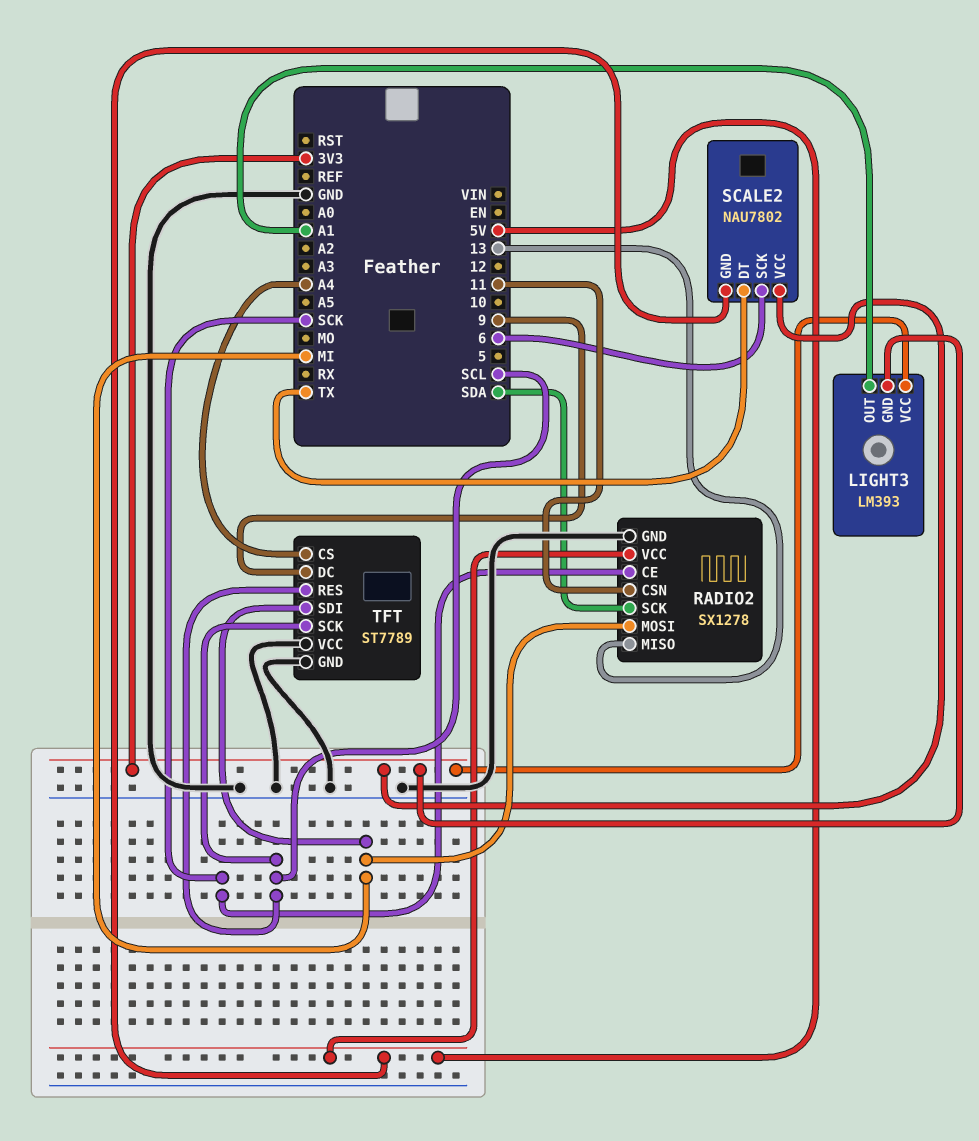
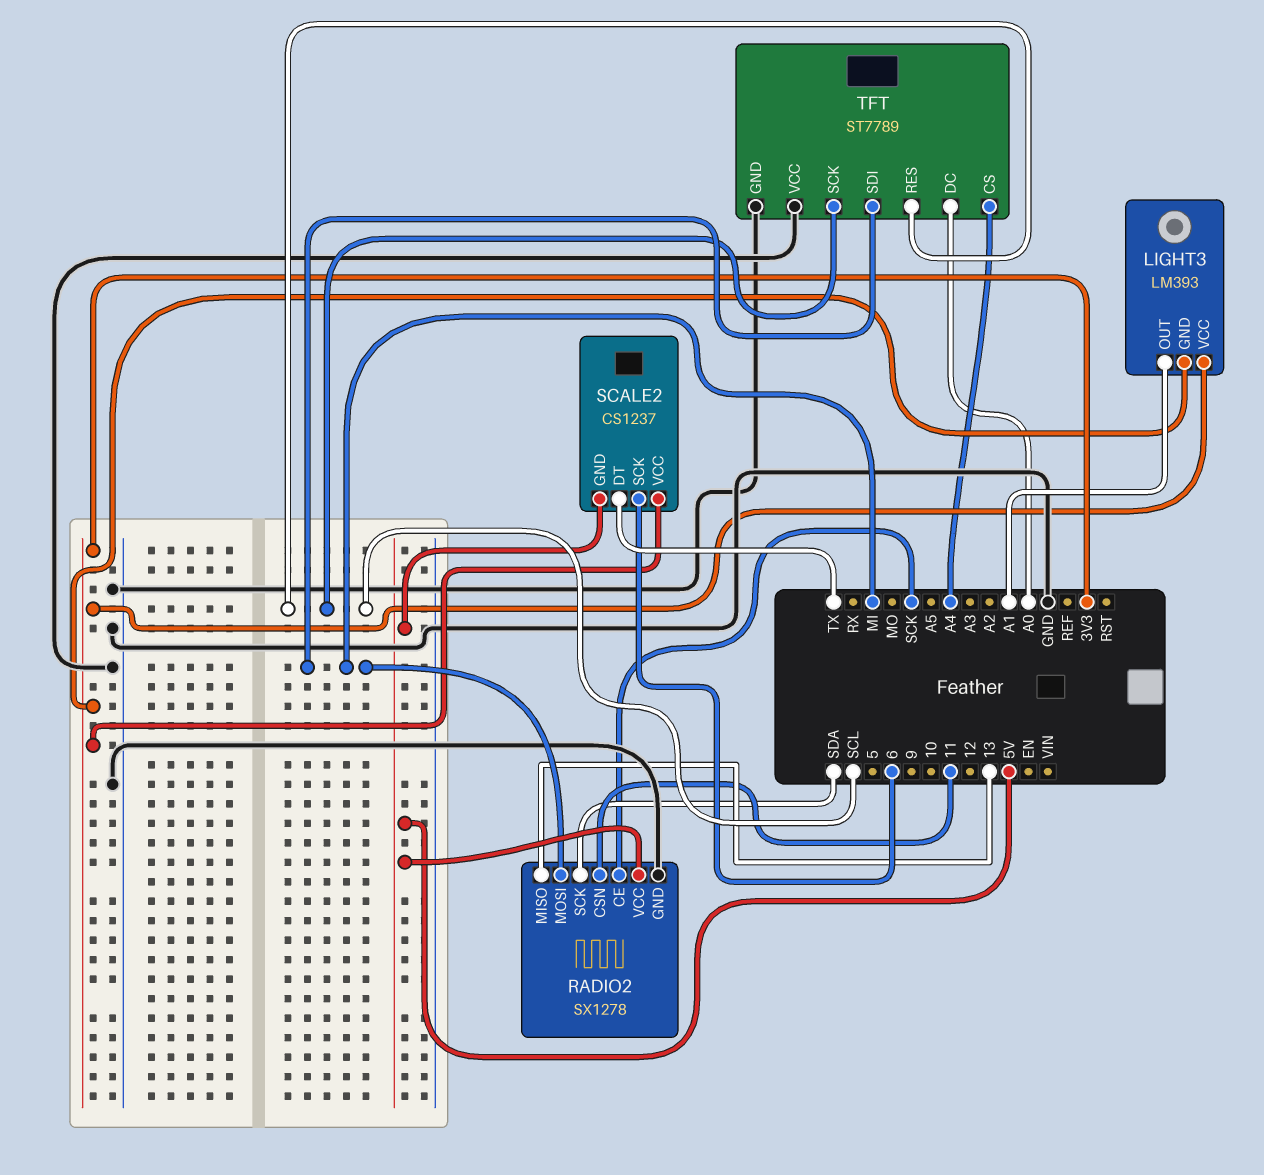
SCALE2: NAU7802 -> CS1237
TFT pin DC: 9 -> A0

